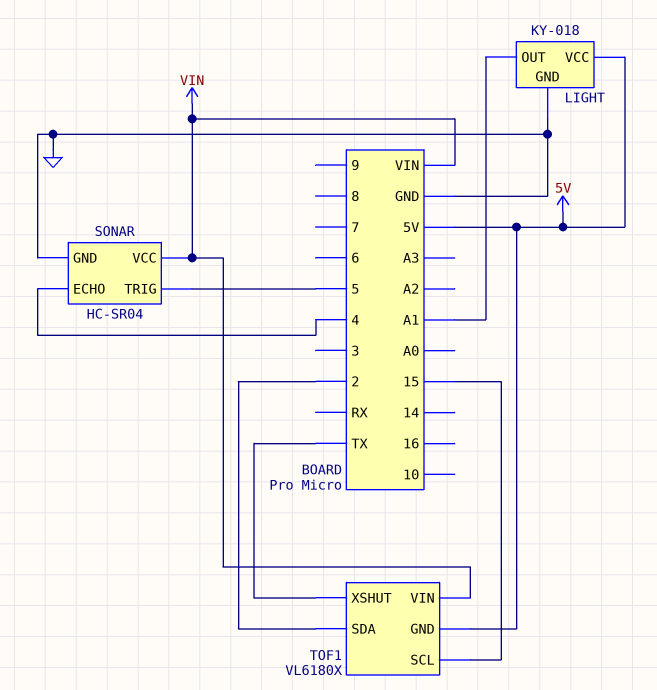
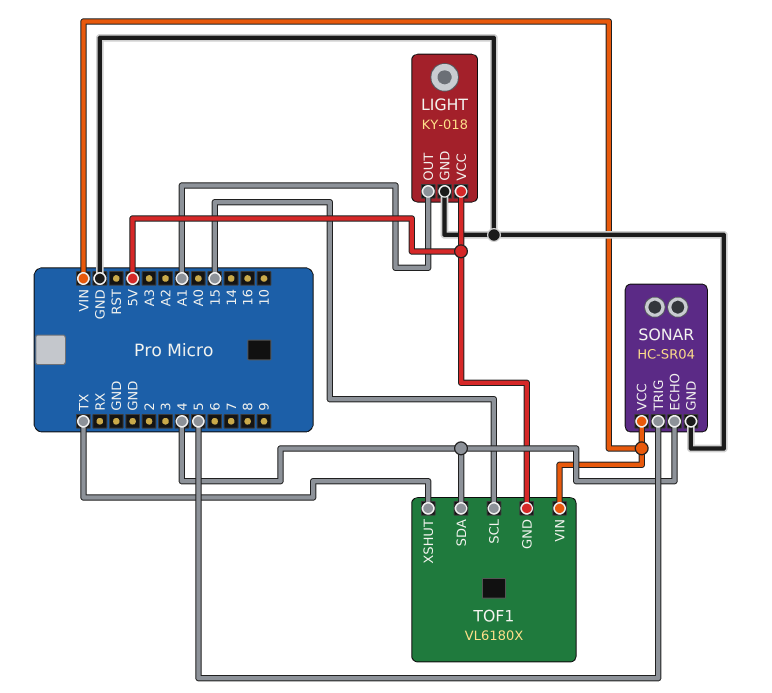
TOF1 pin SDA: 2 -> 4

